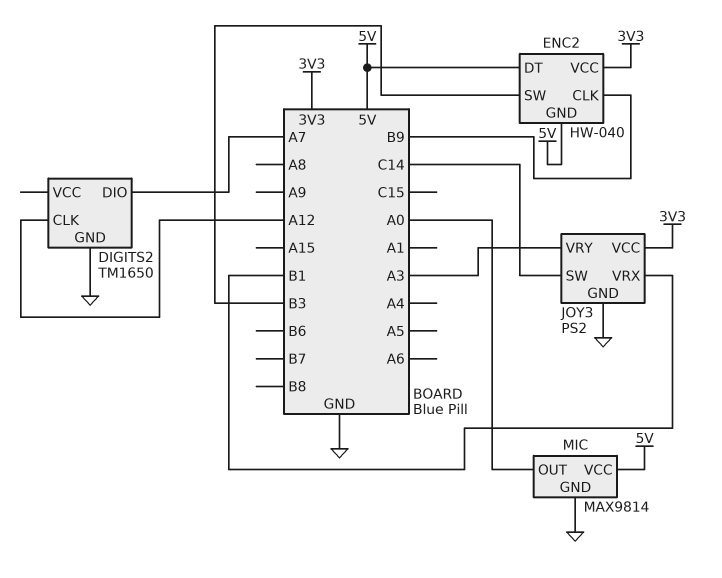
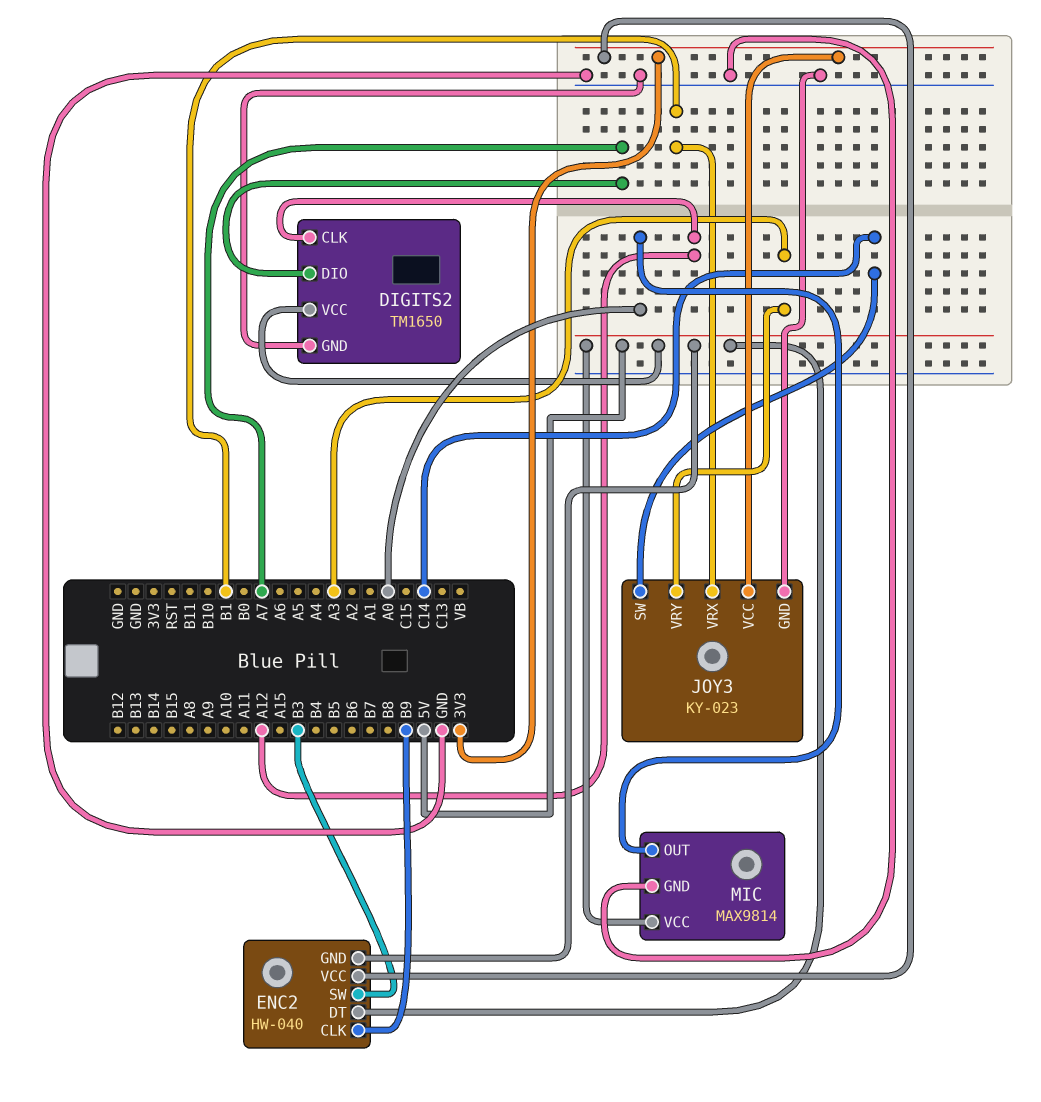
DIGITS2 pin VCC: none -> 5V
JOY3: PS2 -> KY-023

